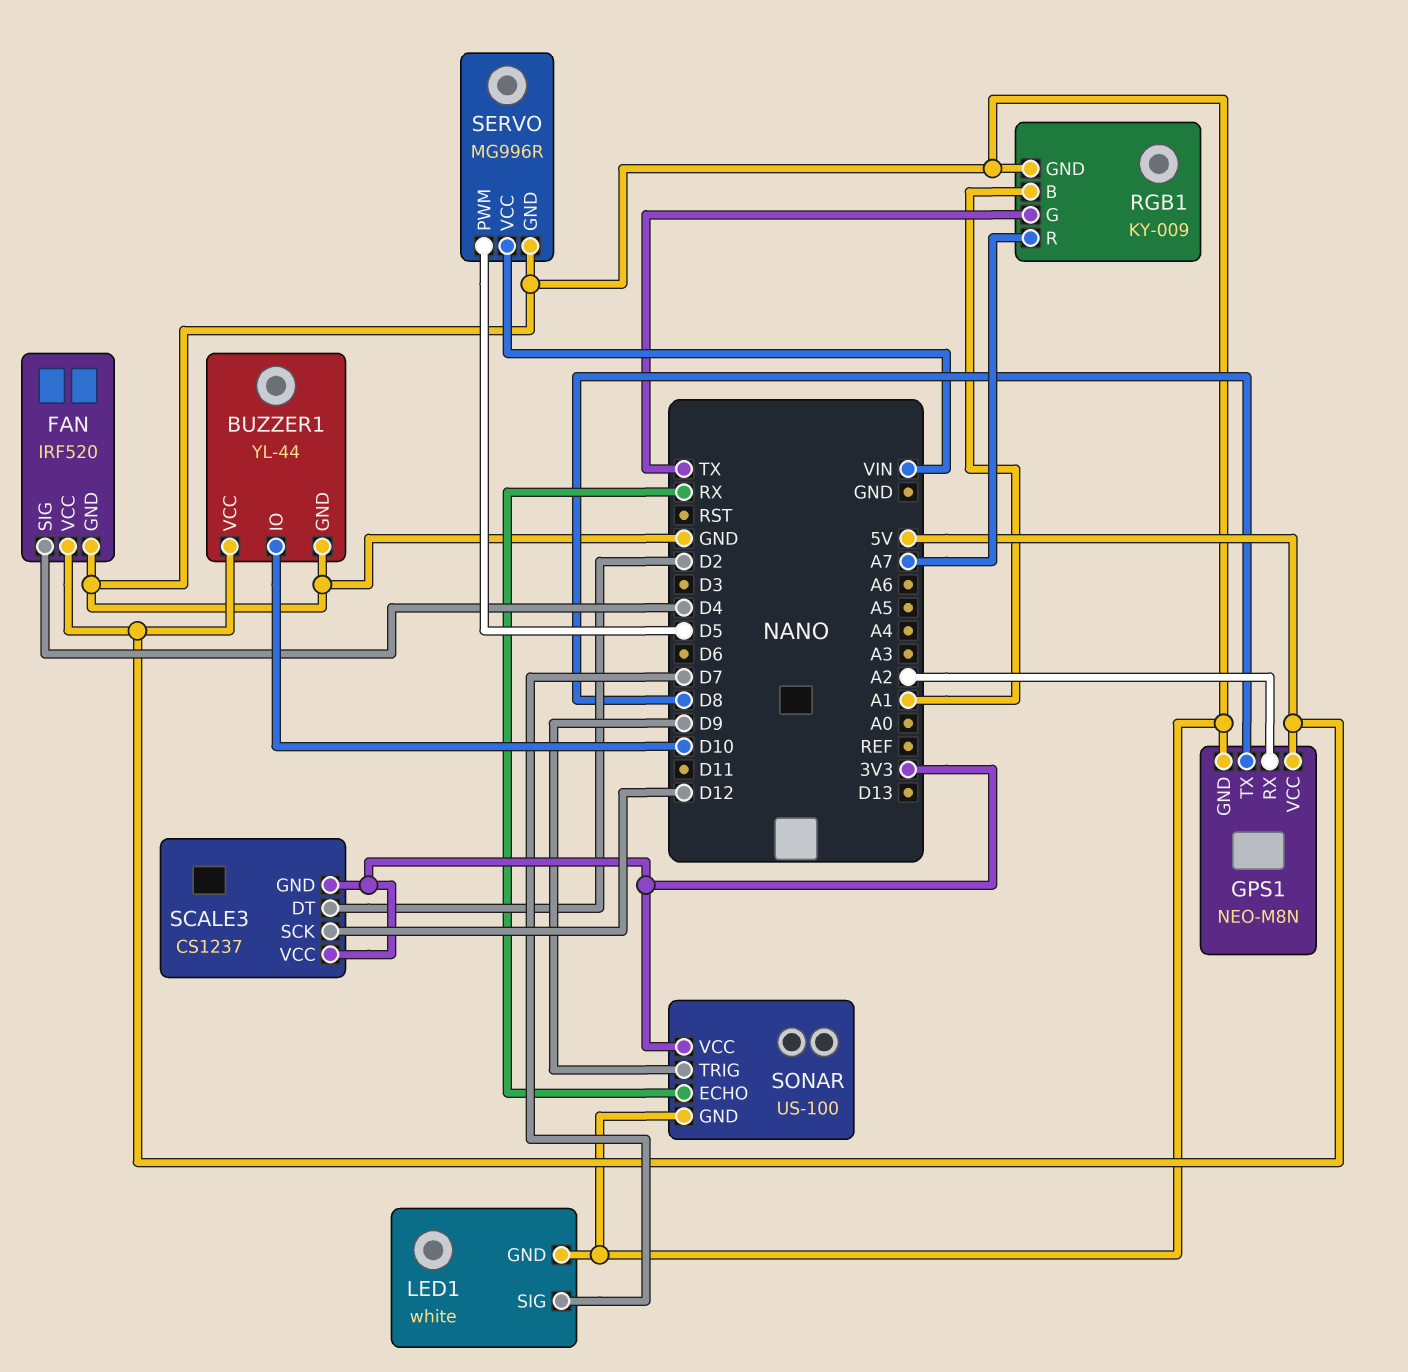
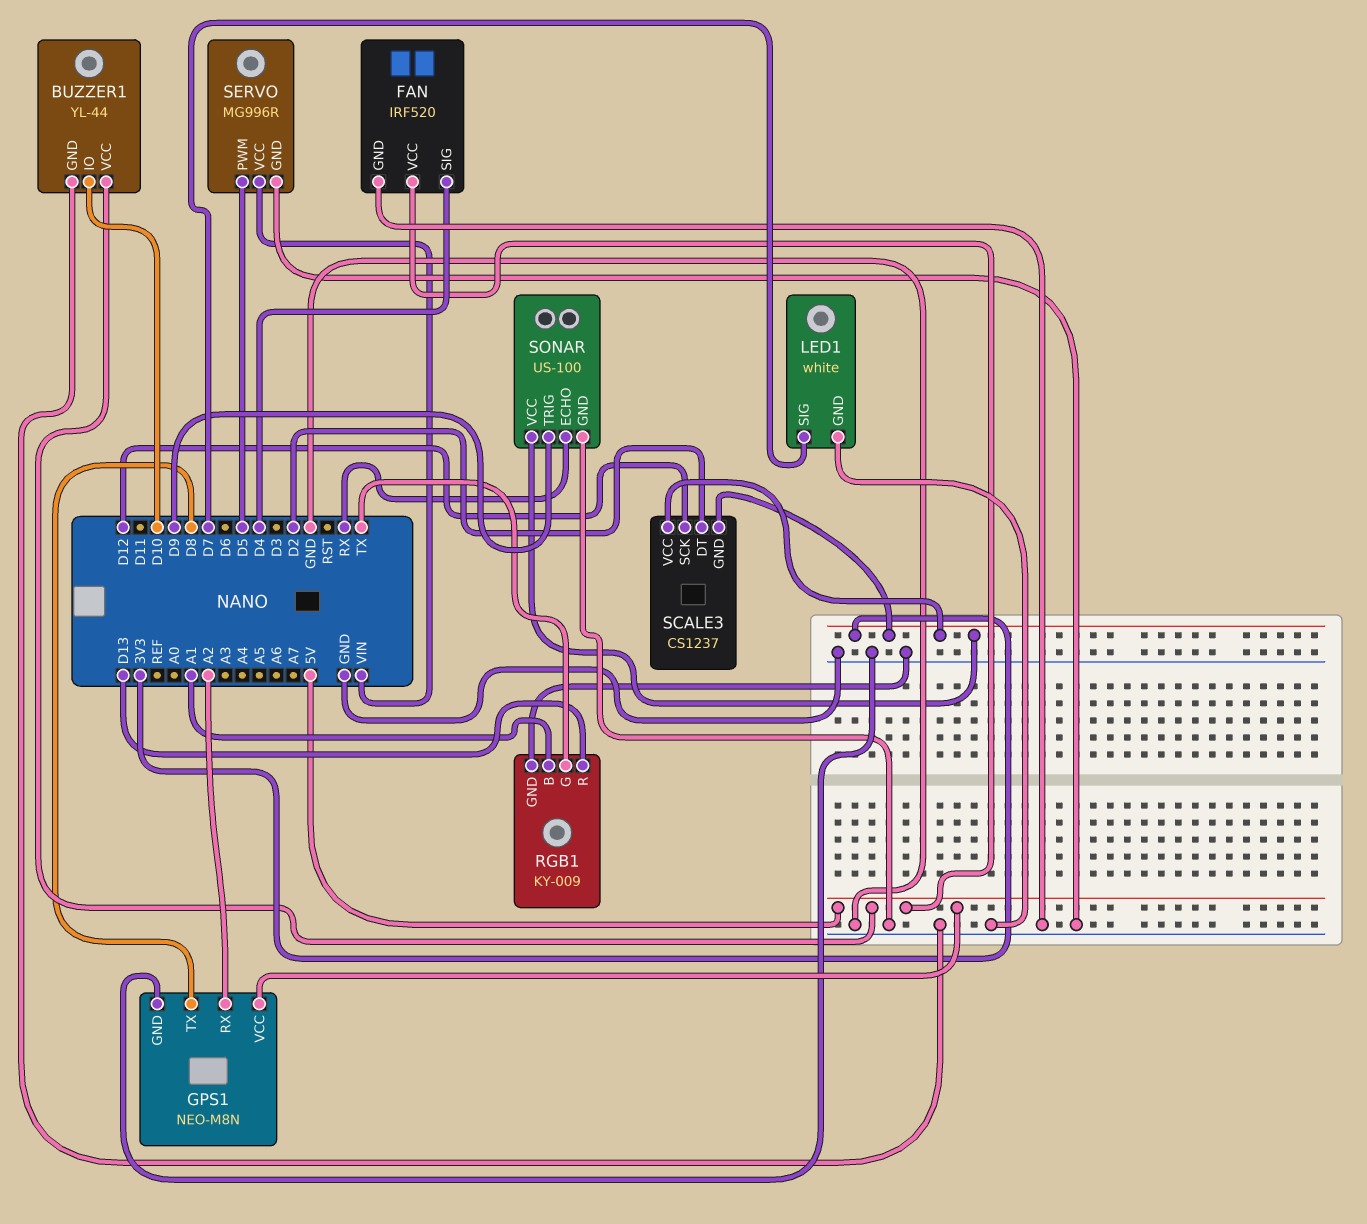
RGB1 pin R: A7 -> D13

